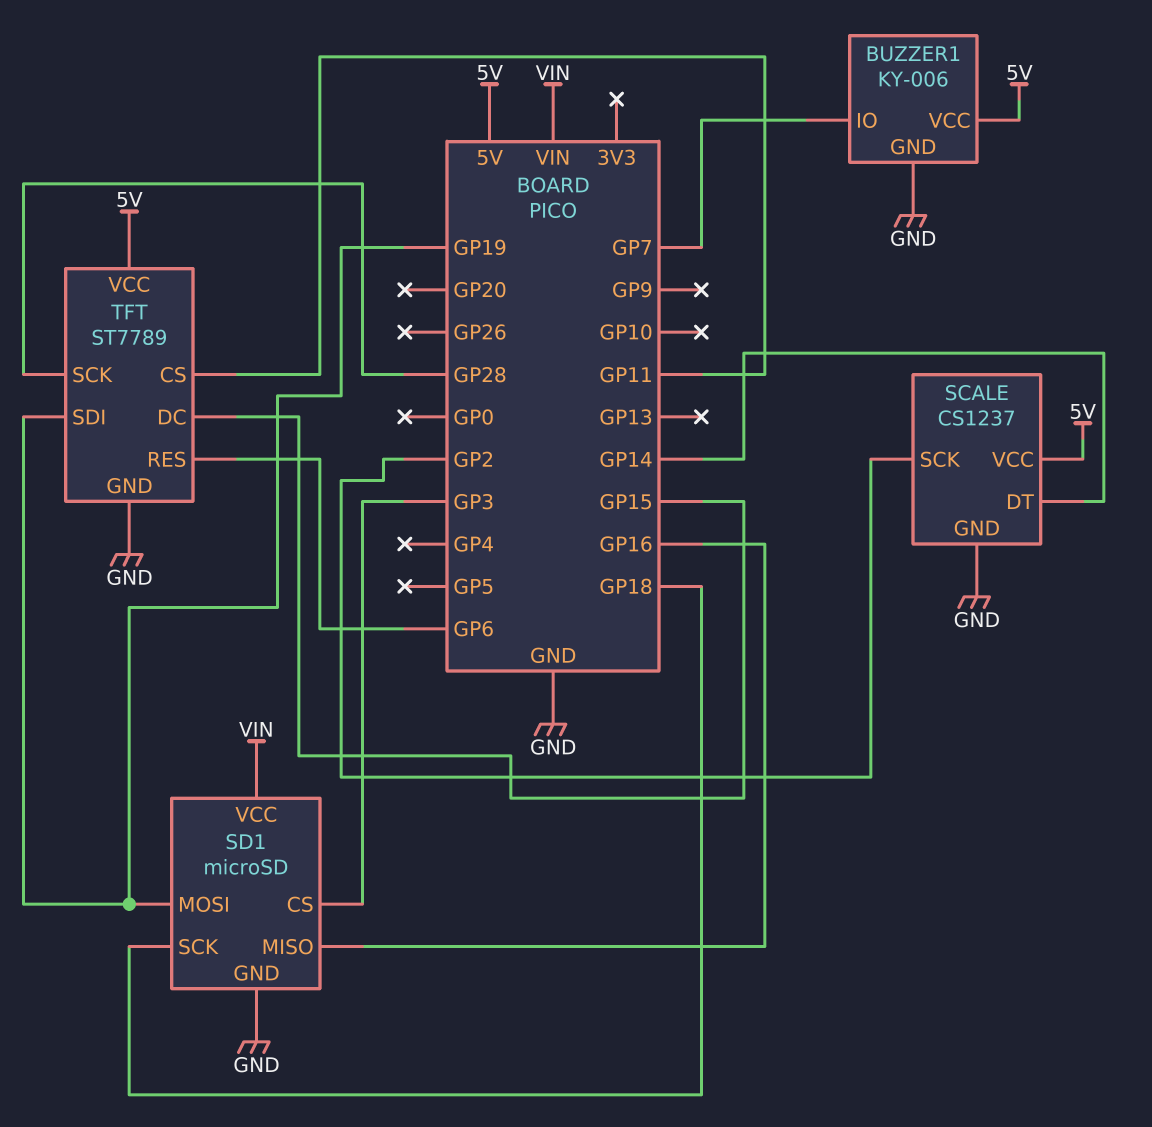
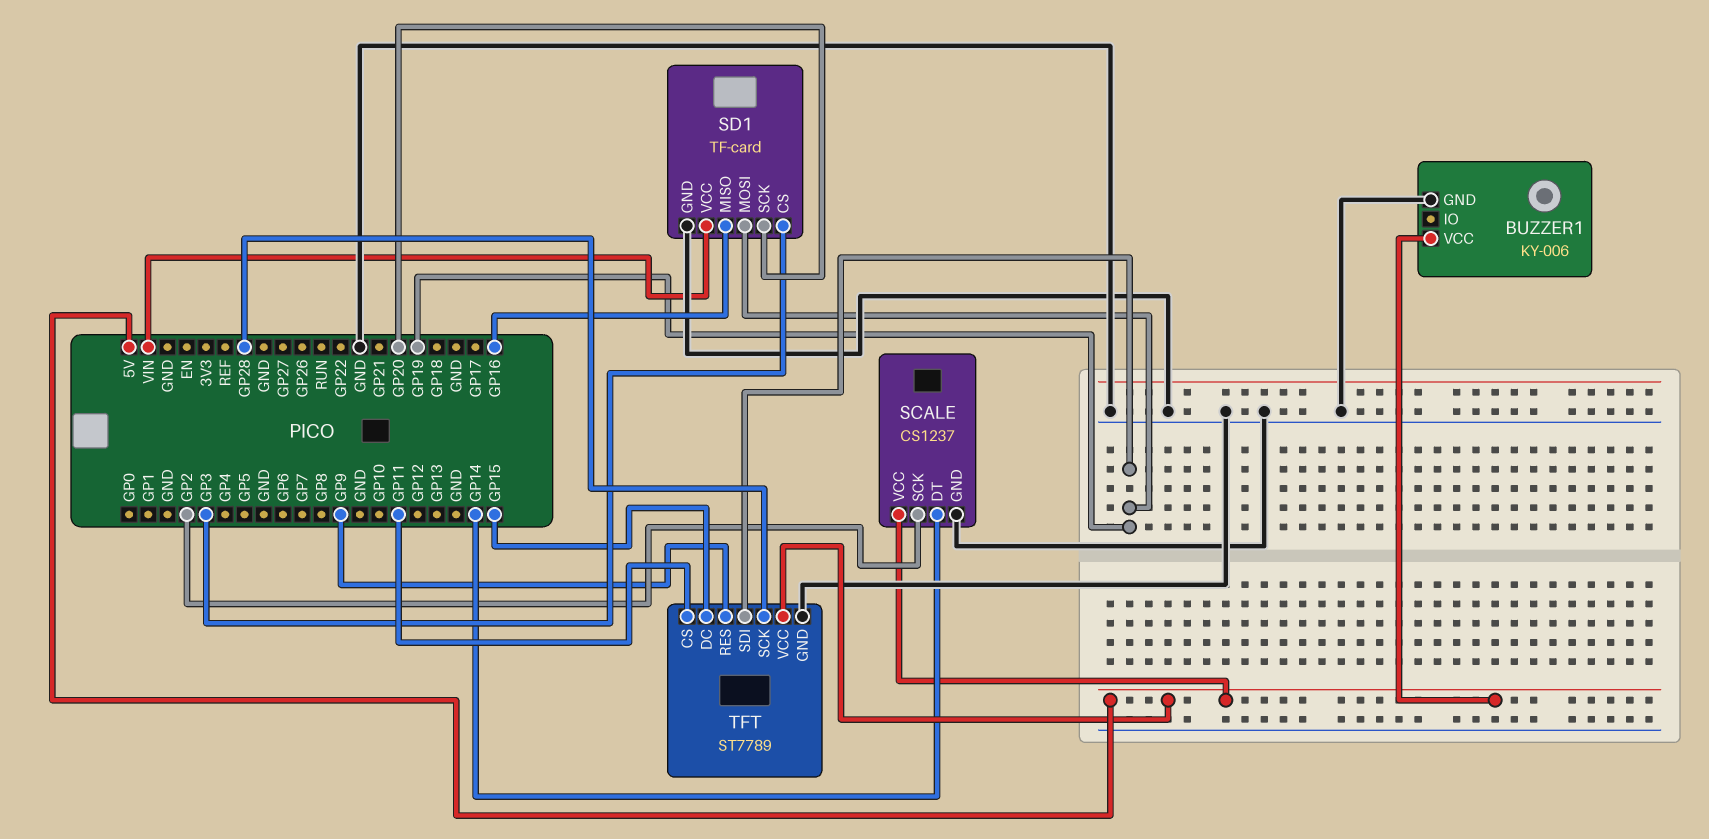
BUZZER1 pin IO: GP7 -> none
SD1: microSD -> TF-card
SD1 pin SCK: GP18 -> GP20
TFT pin RES: GP6 -> GP9

